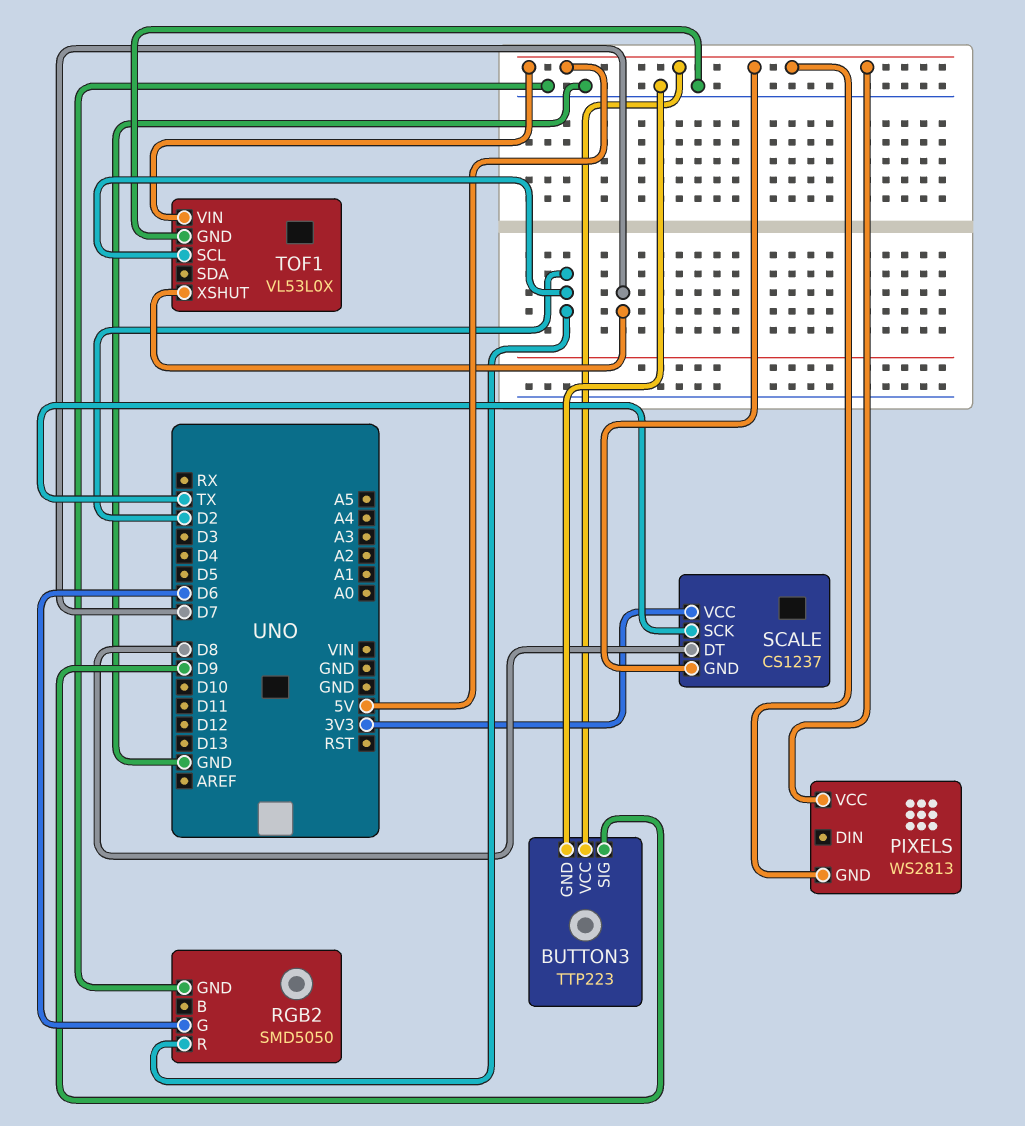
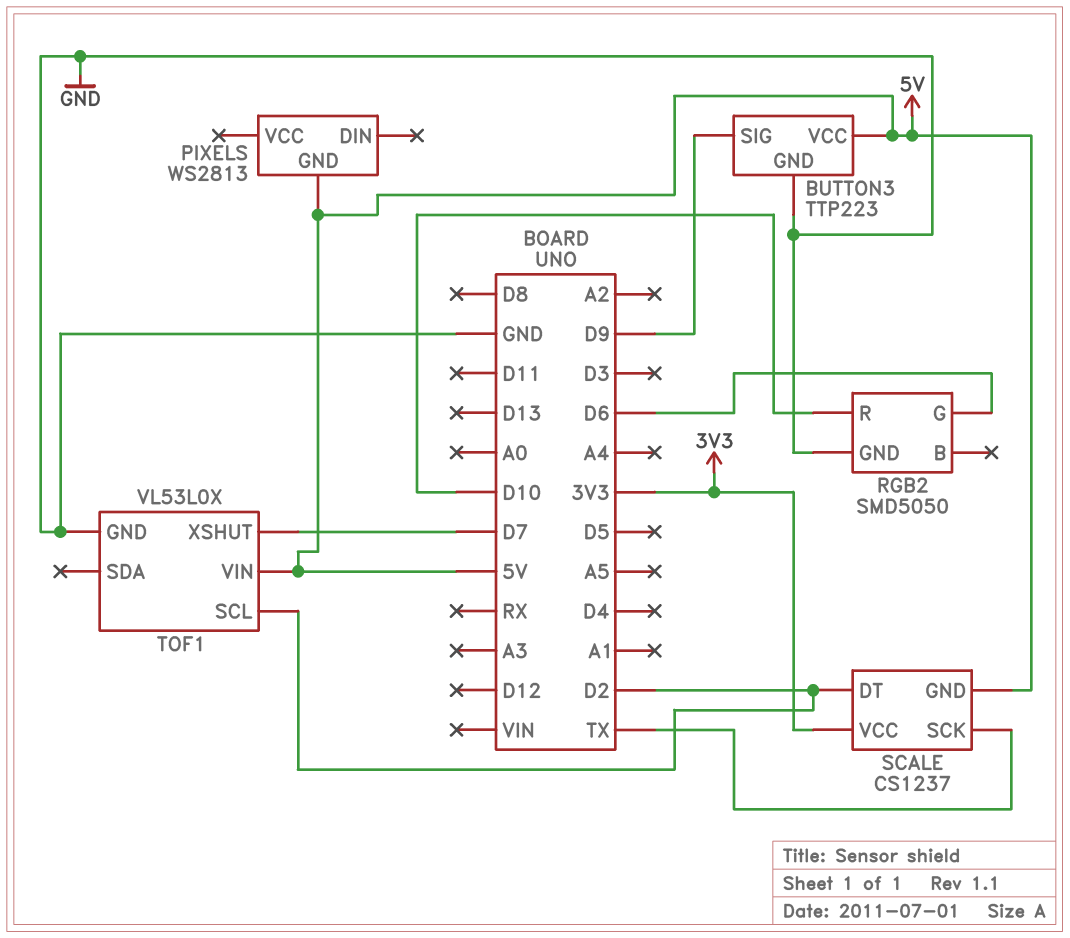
PIXELS pin VCC: 5V -> none
RGB2 pin R: D2 -> D10
SCALE pin DT: D8 -> D2

